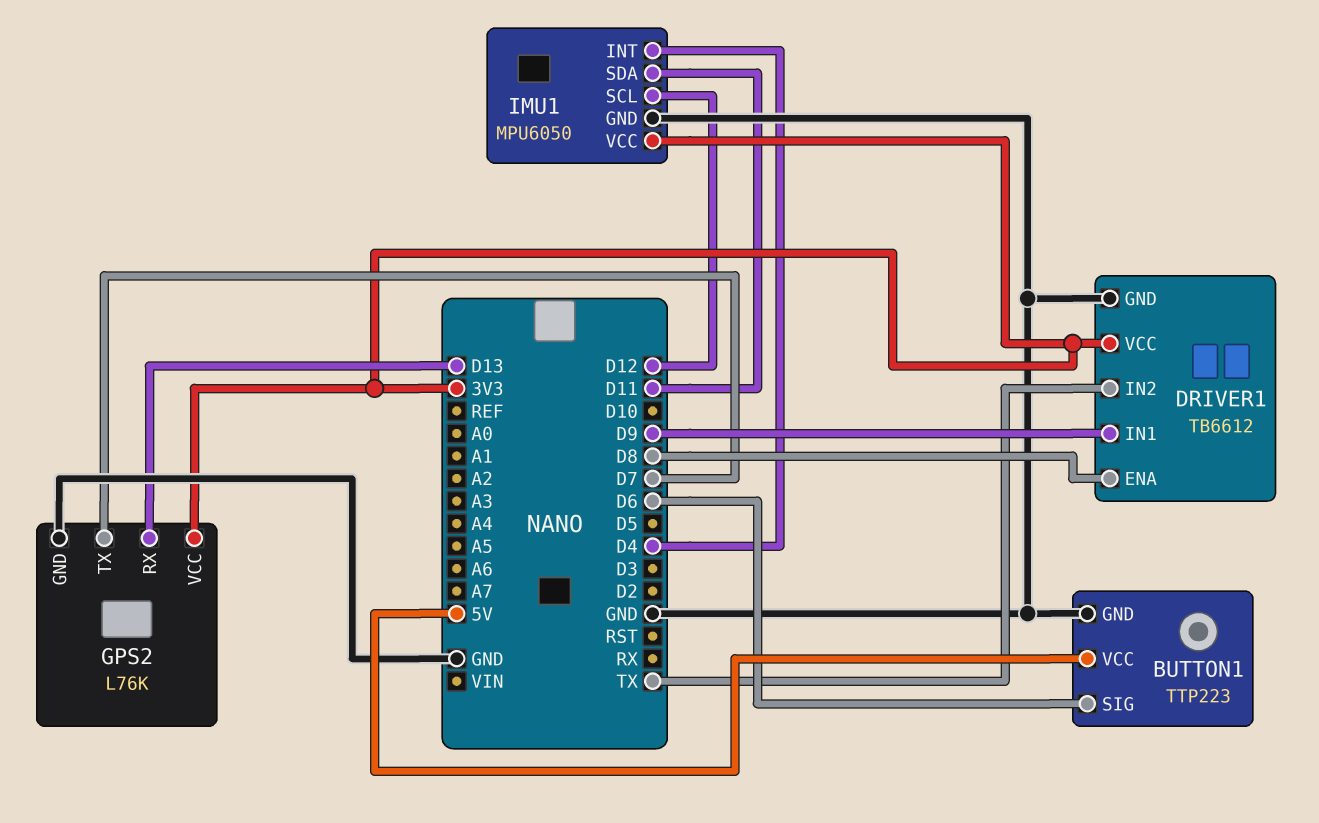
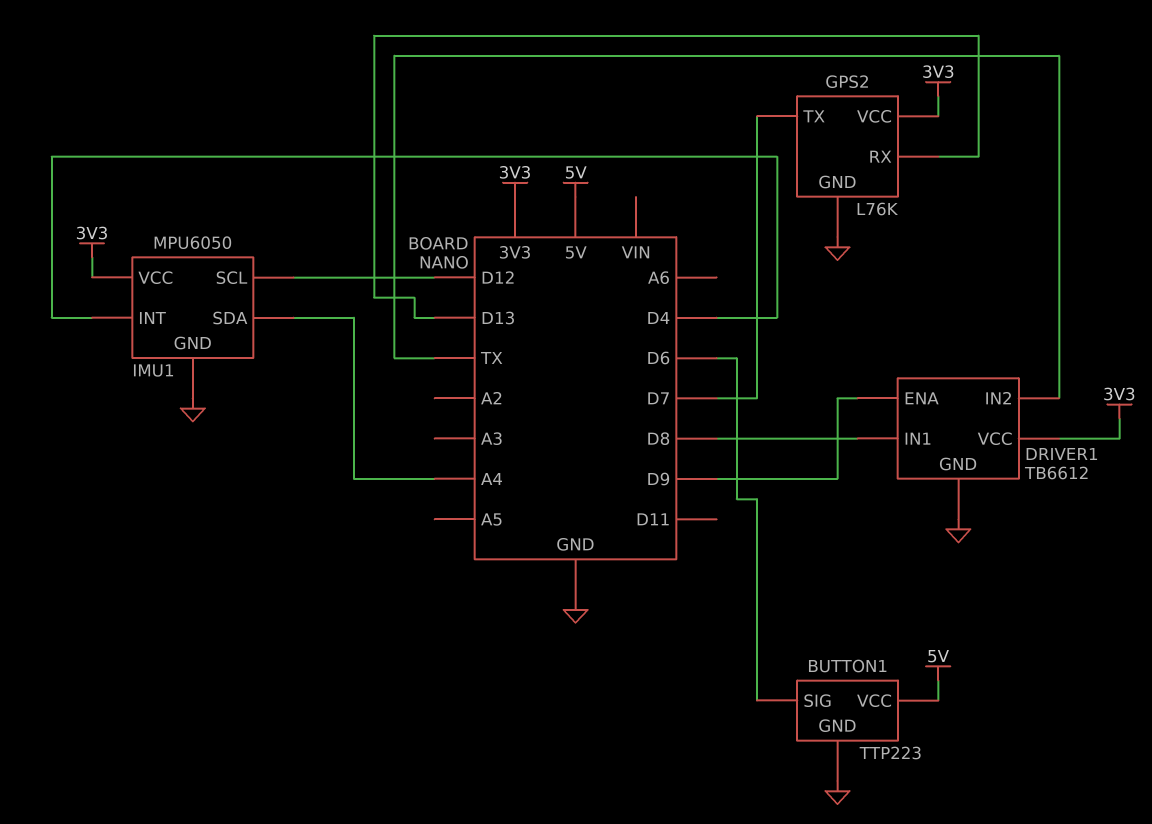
DRIVER1 pin ENA: D8 -> D9
DRIVER1 pin IN1: D9 -> D8
IMU1 pin SDA: D11 -> A4

